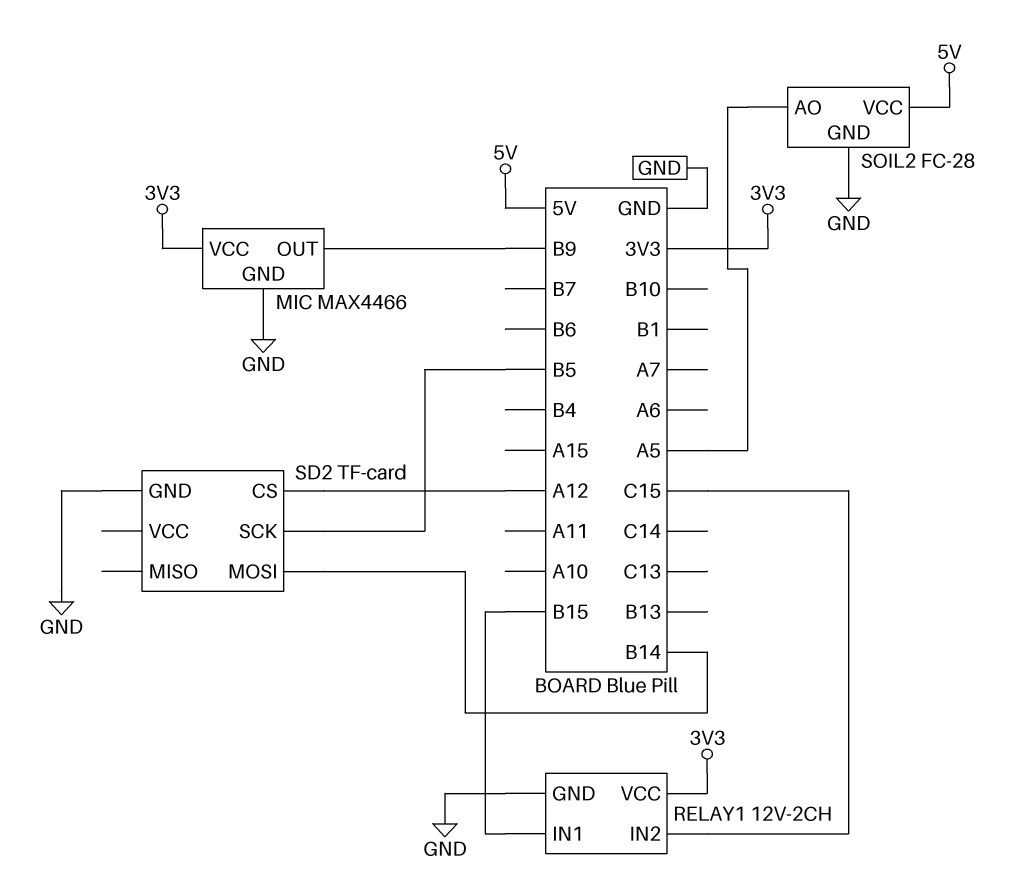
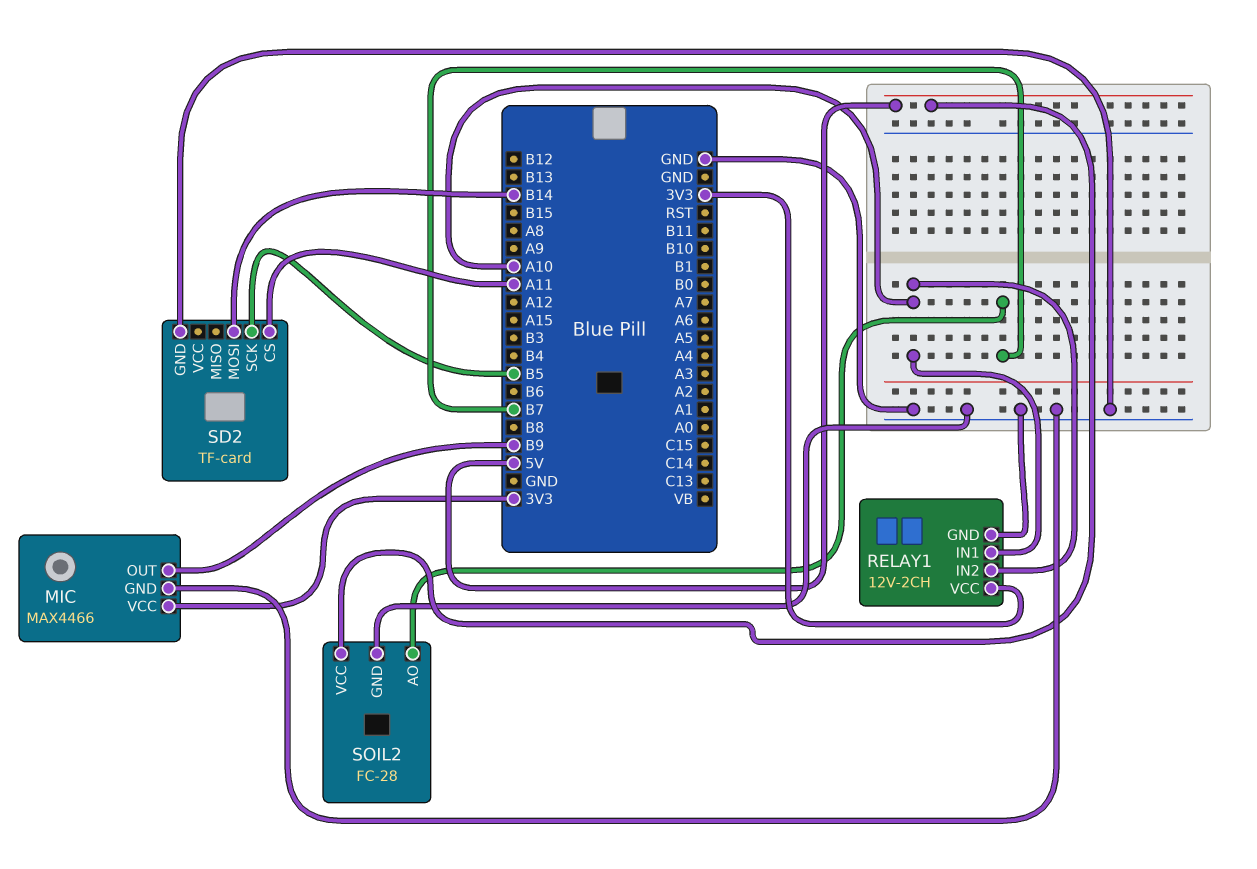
RELAY1 pin IN1: B15 -> A10
RELAY1 pin IN2: C15 -> A10
SD2 pin CS: A12 -> A11
SOIL2 pin AO: A5 -> B7

